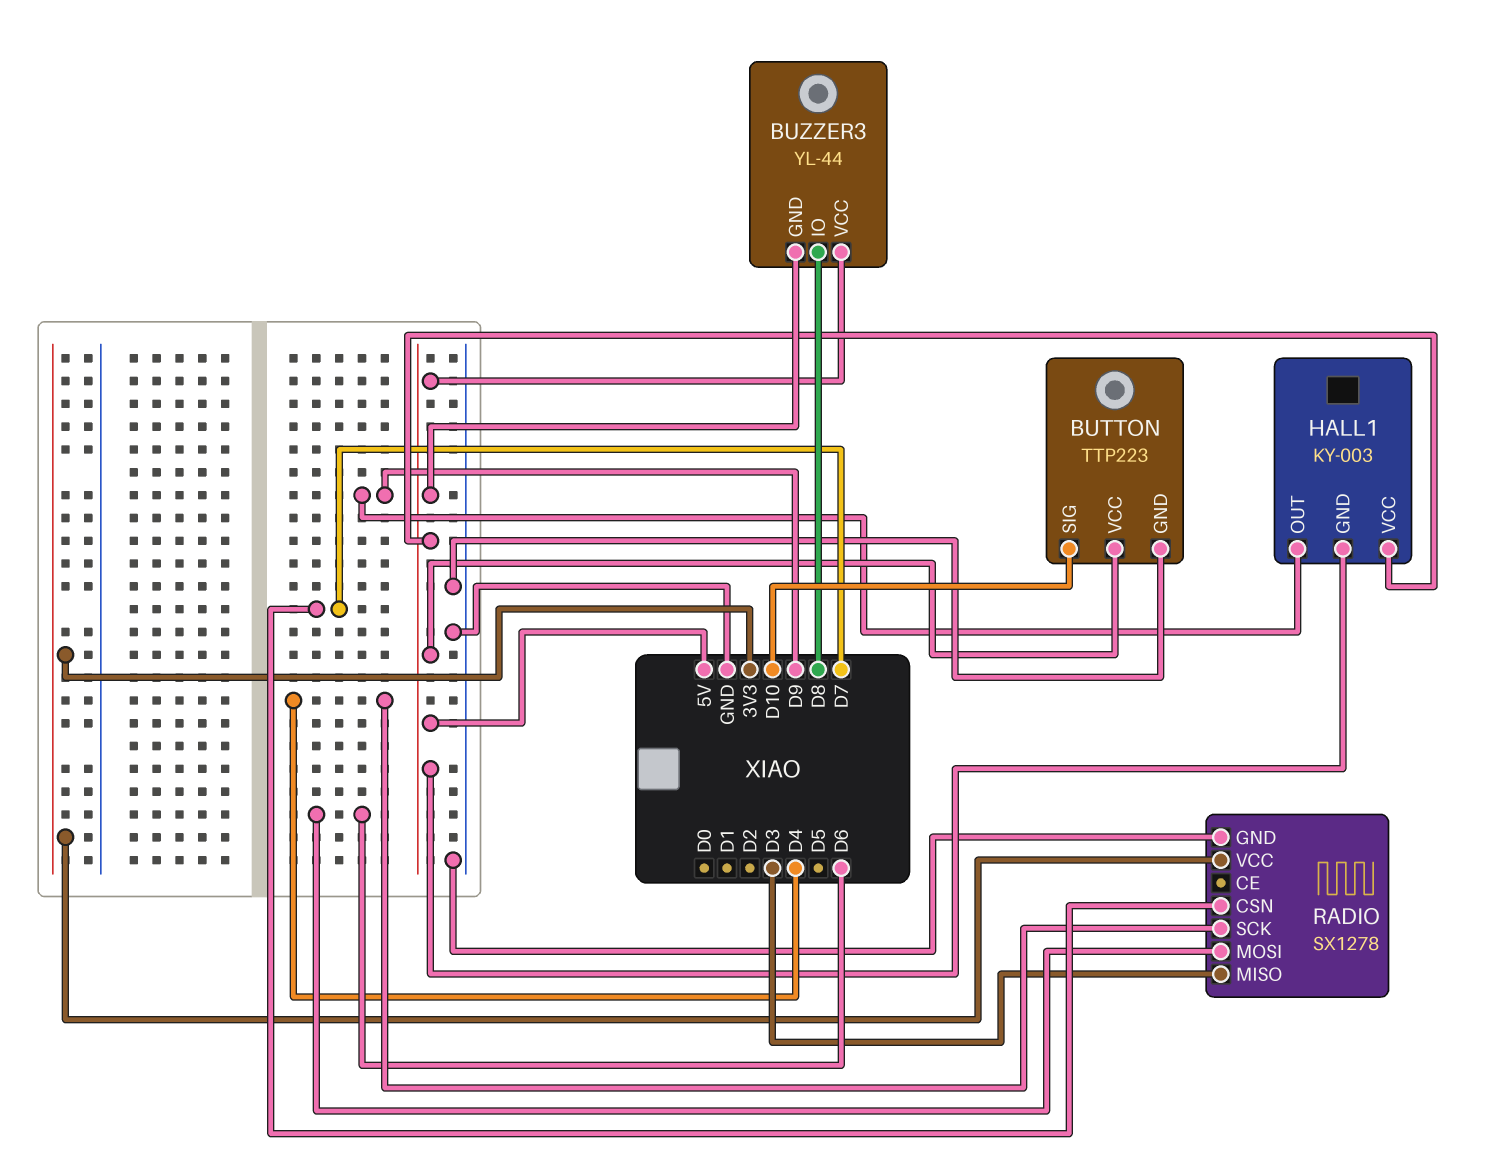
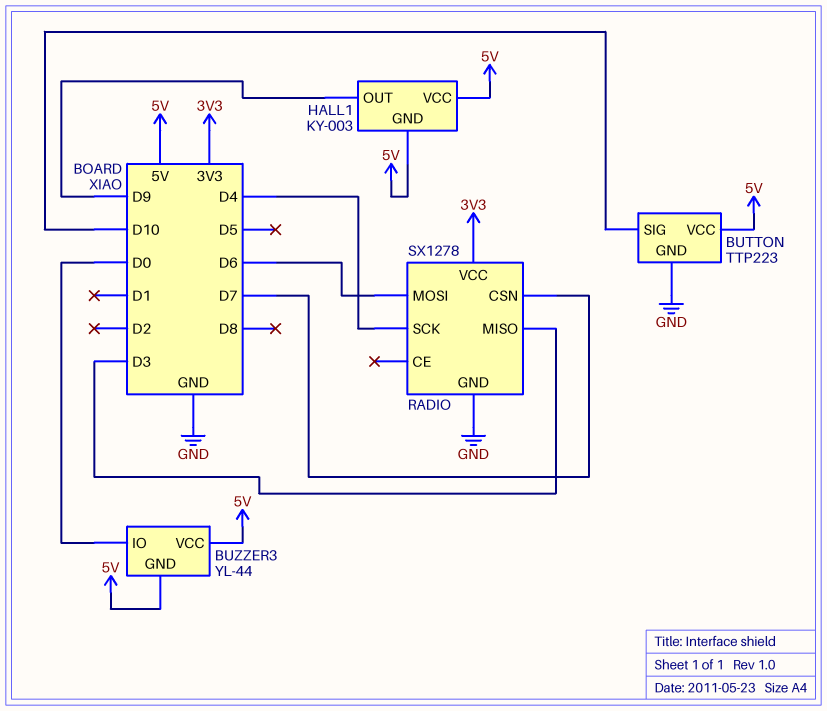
BUZZER3 pin IO: D8 -> D0

